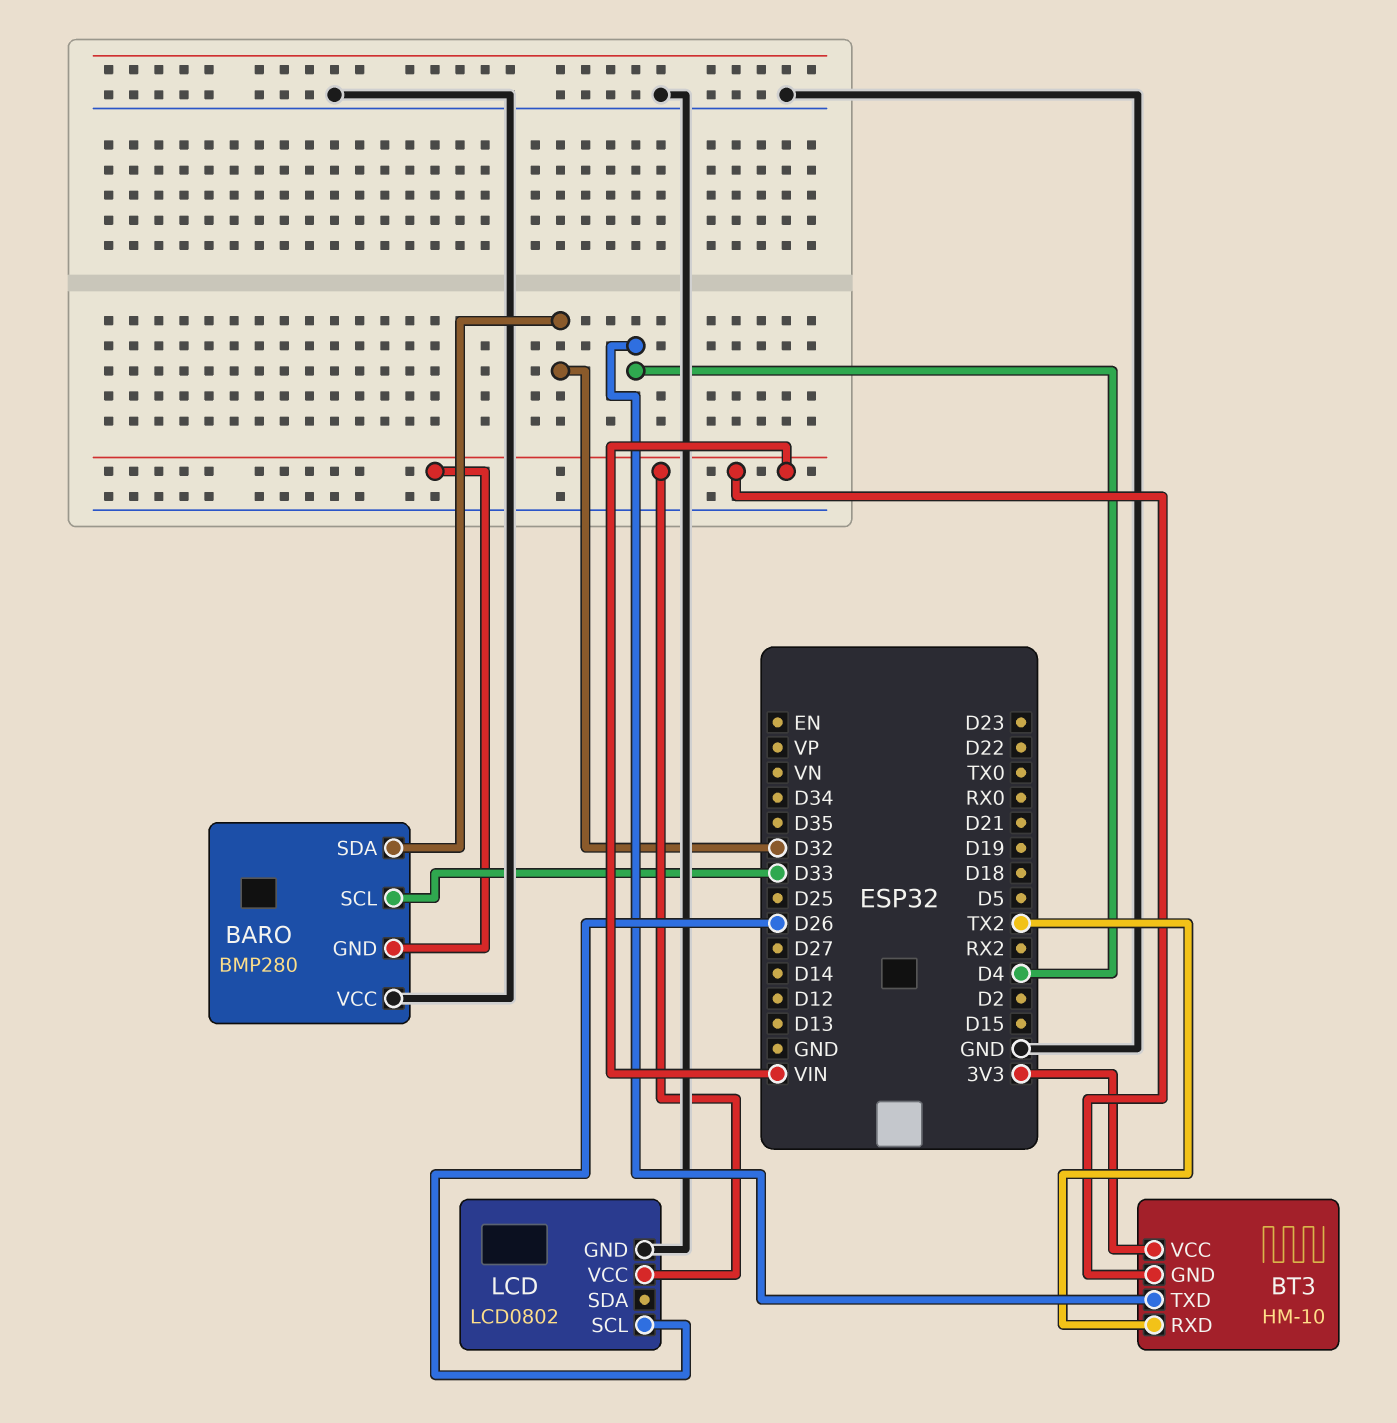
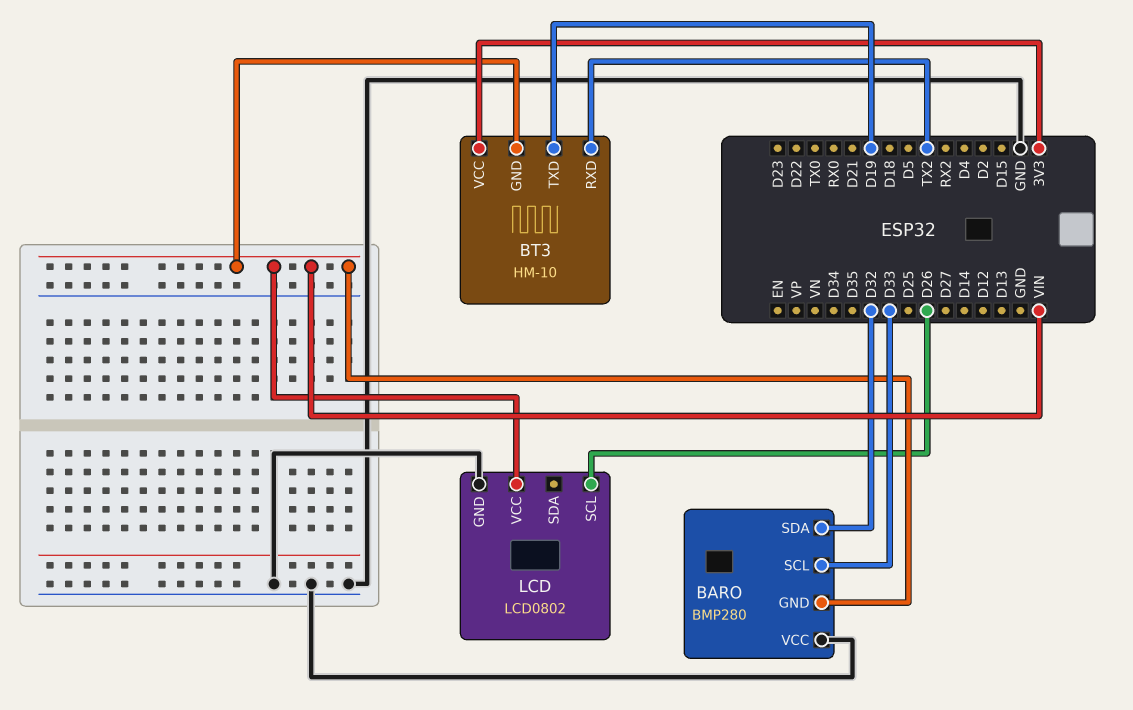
BT3 pin TXD: D4 -> D19

